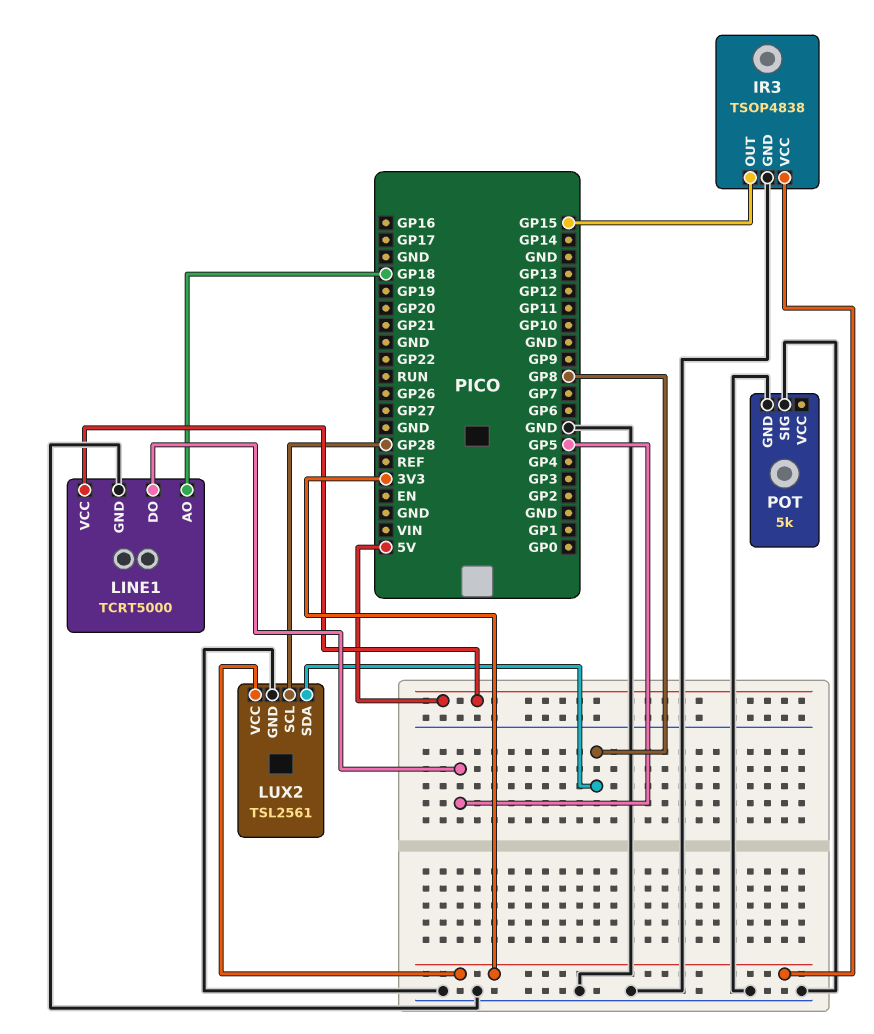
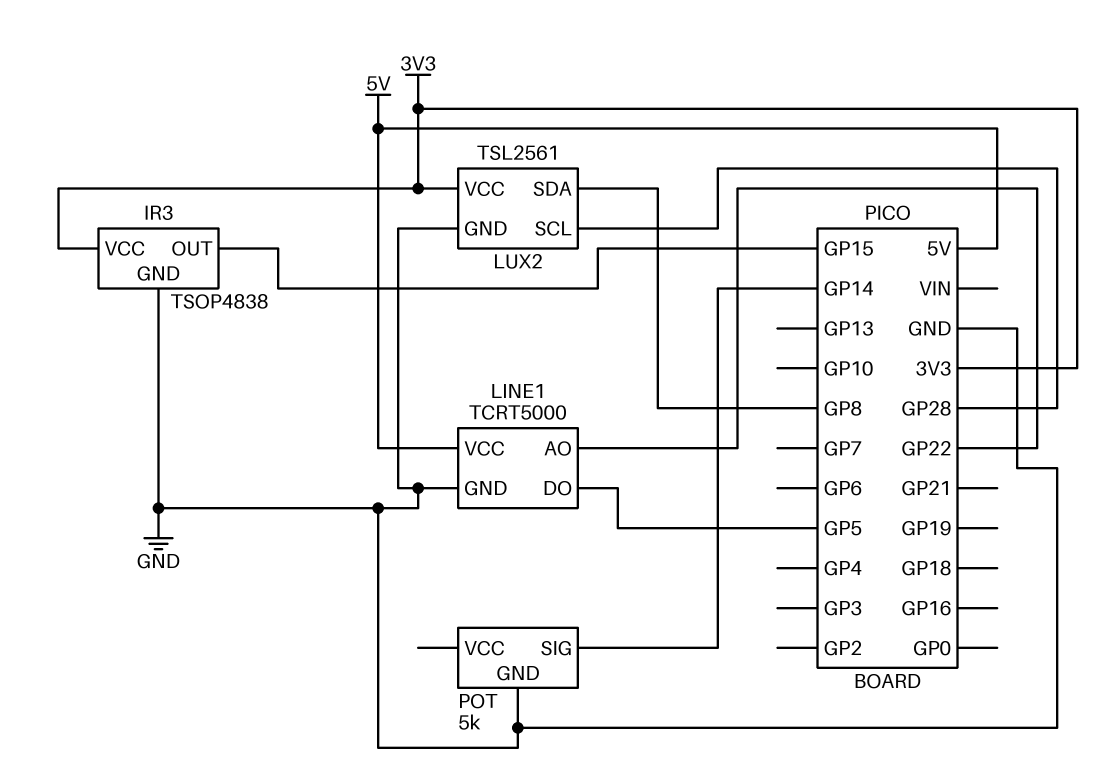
LINE1 pin AO: GP18 -> GP22
POT pin SIG: GND -> GP14

